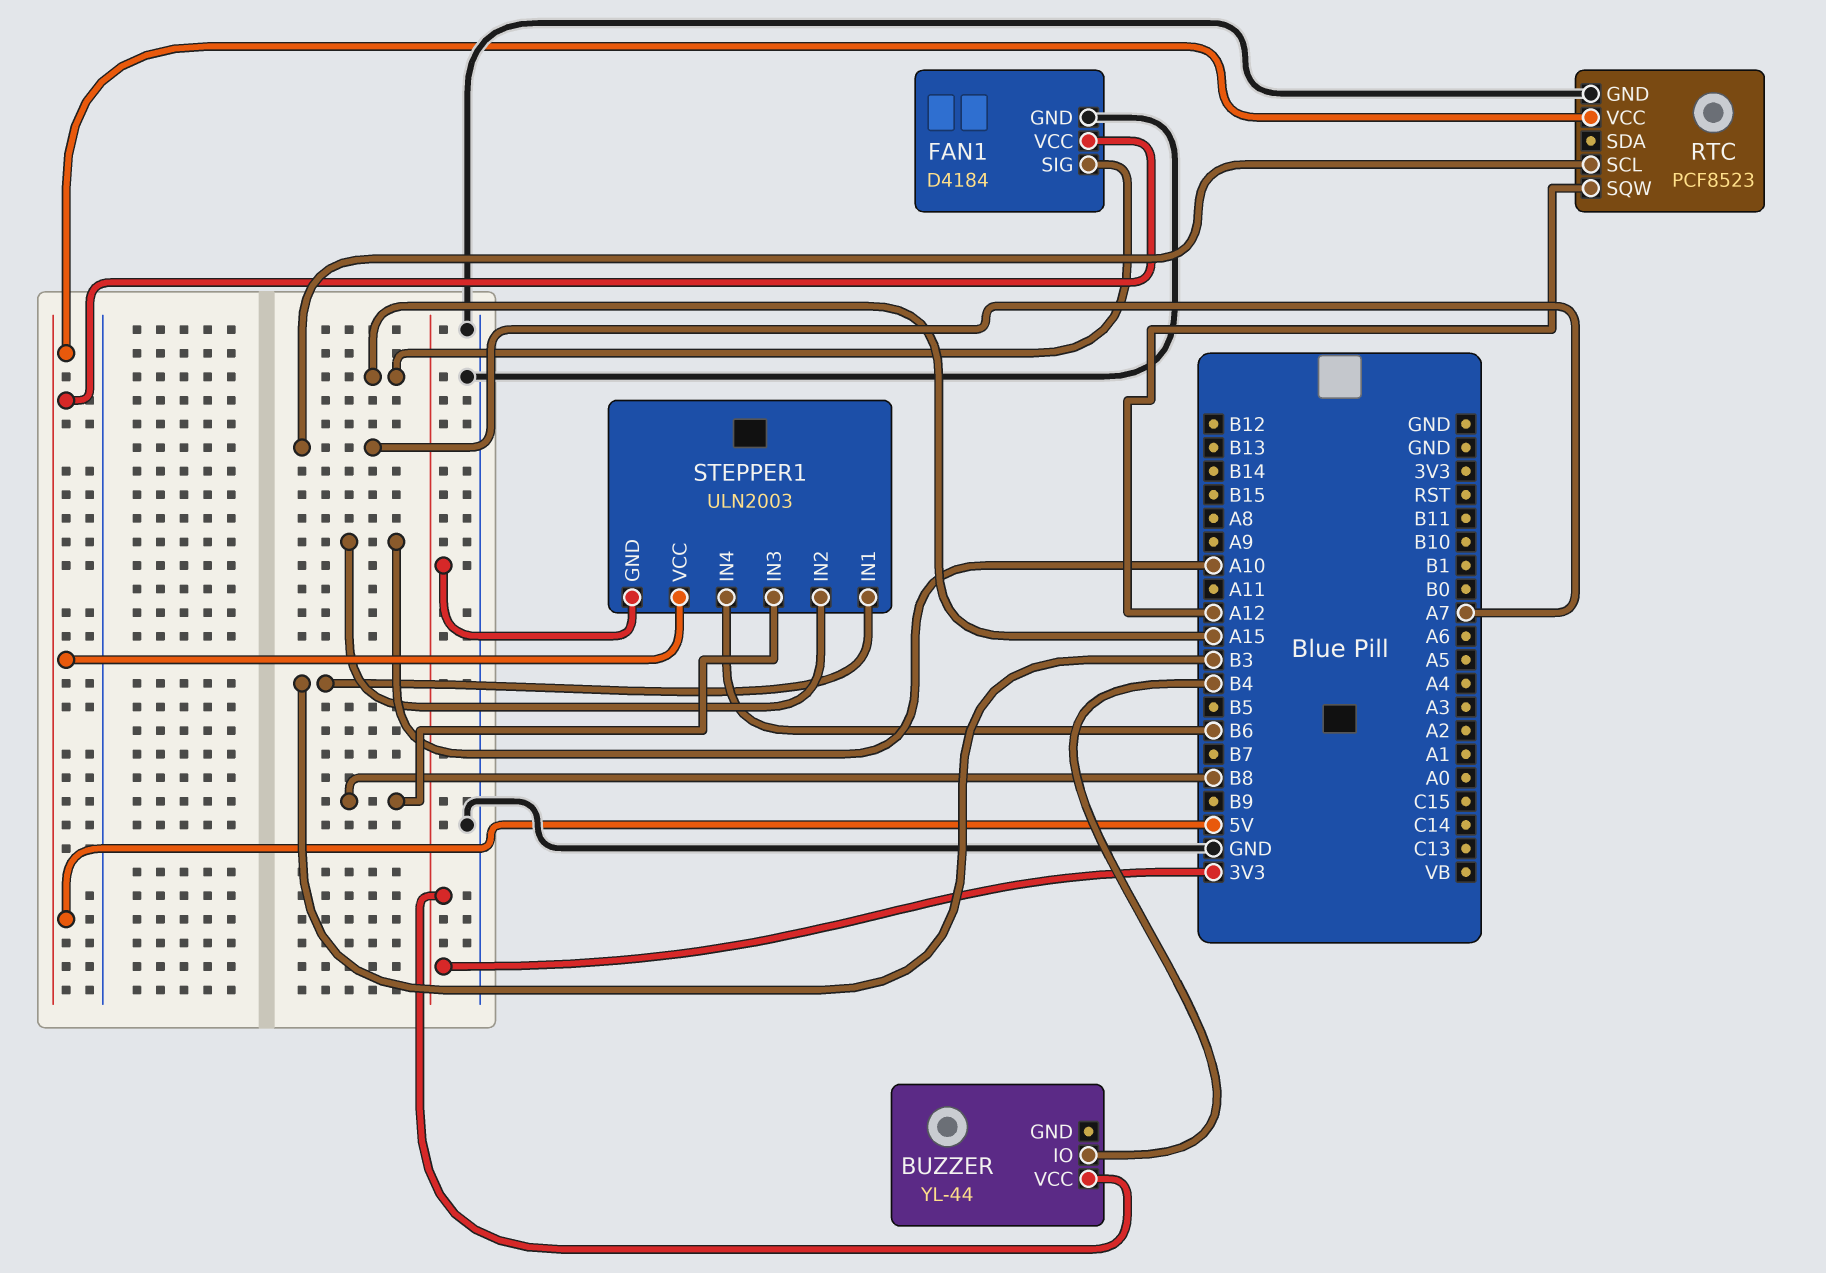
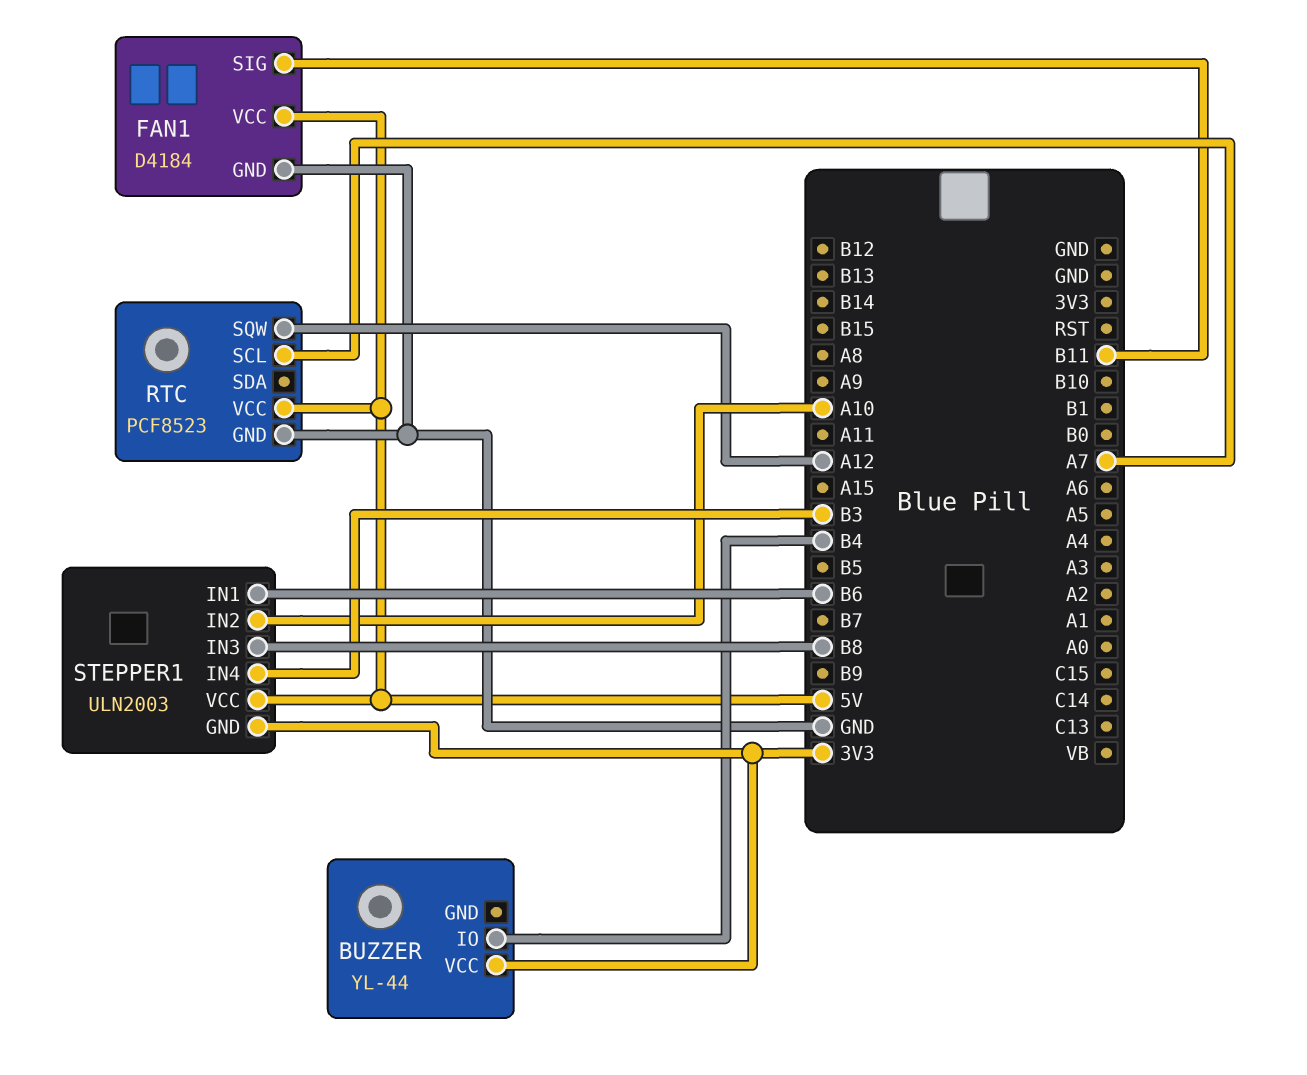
FAN1 pin SIG: A15 -> B11
STEPPER1 pin IN1: B3 -> B6
STEPPER1 pin IN4: B6 -> B3

